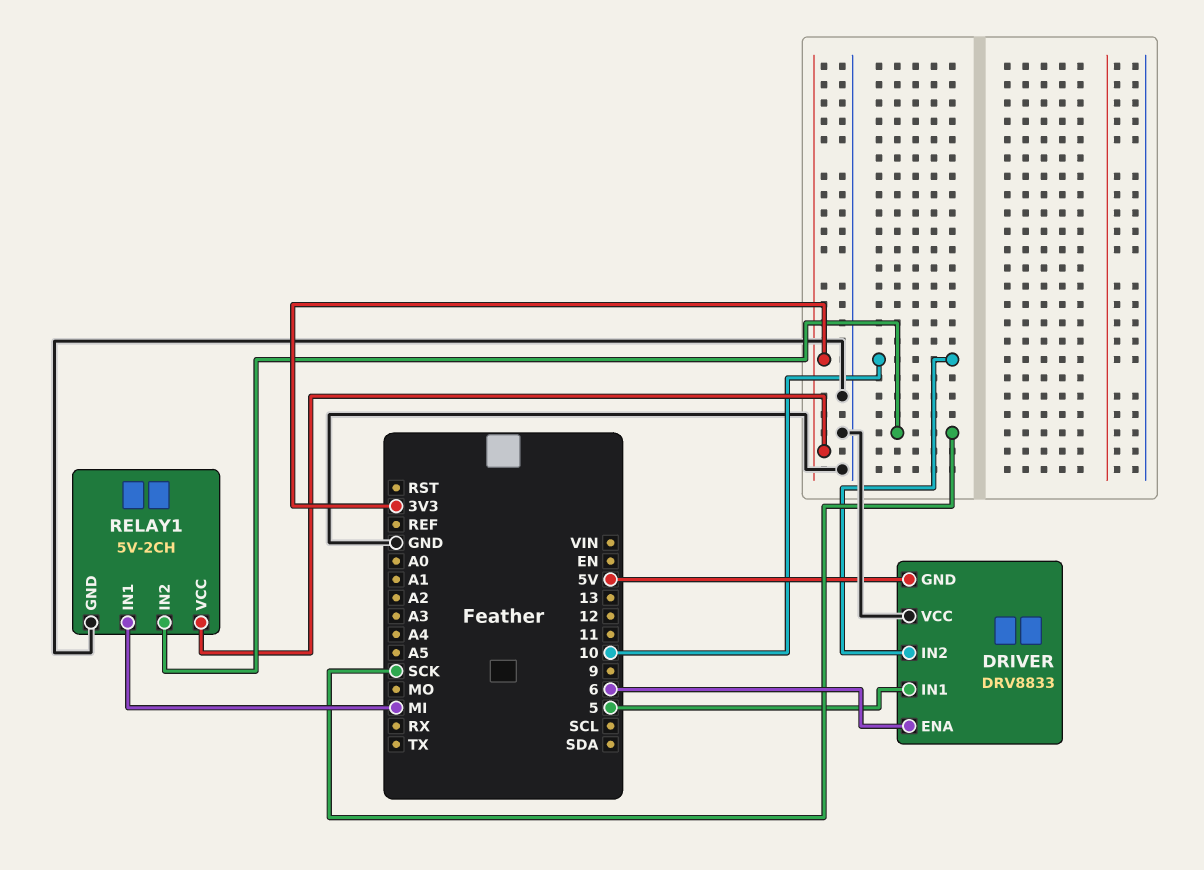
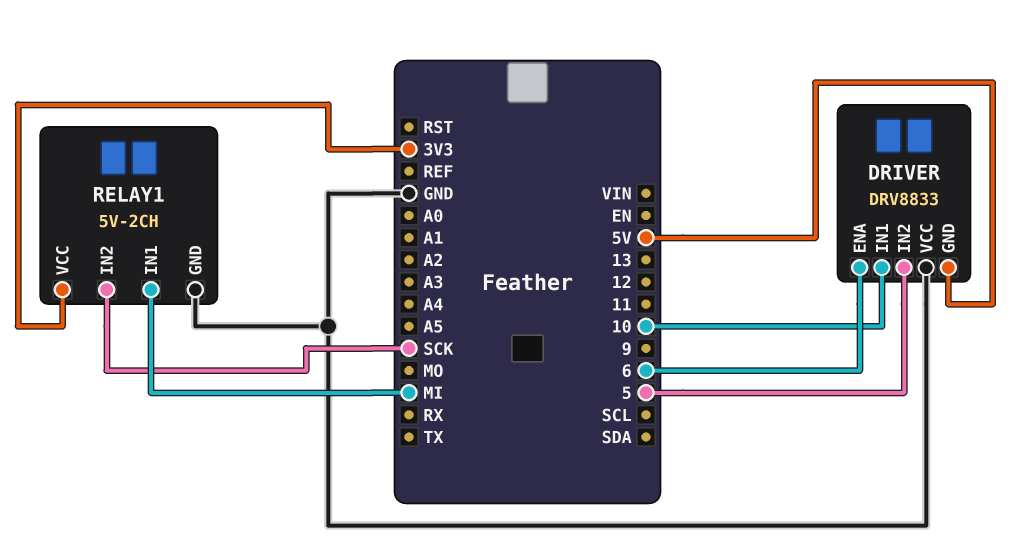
DRIVER pin IN1: 5 -> 10
DRIVER pin IN2: 10 -> 5

